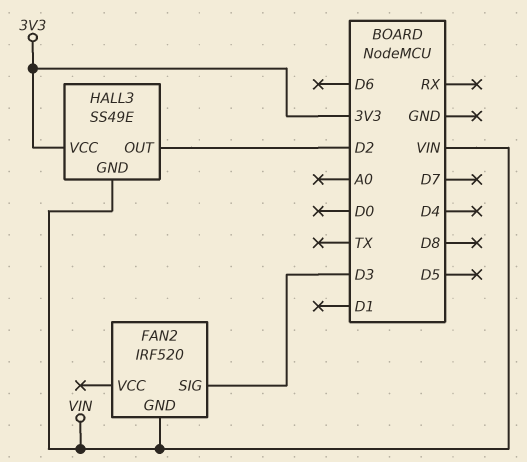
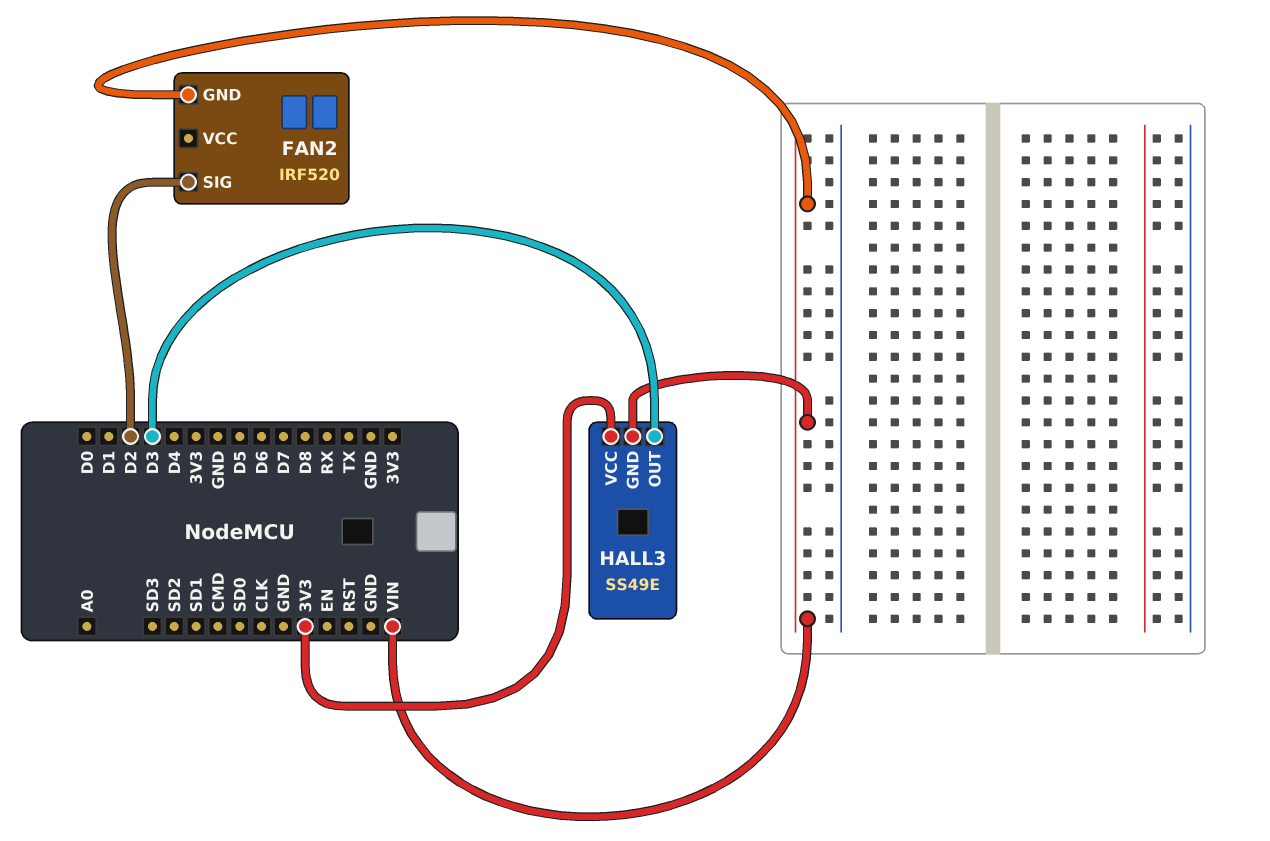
FAN2 pin SIG: D3 -> D2
HALL3 pin OUT: D2 -> D3

